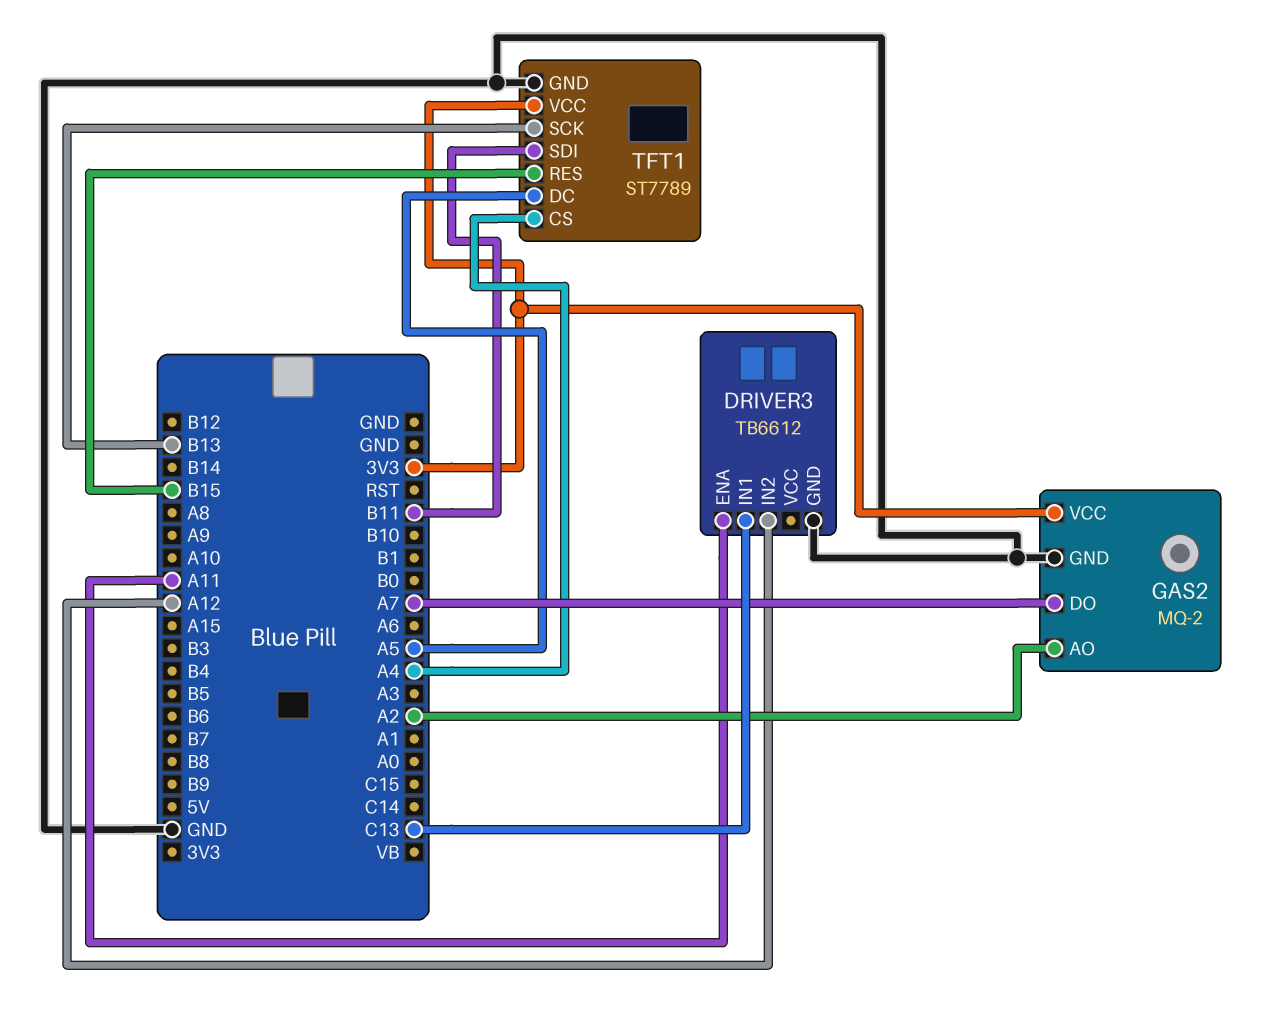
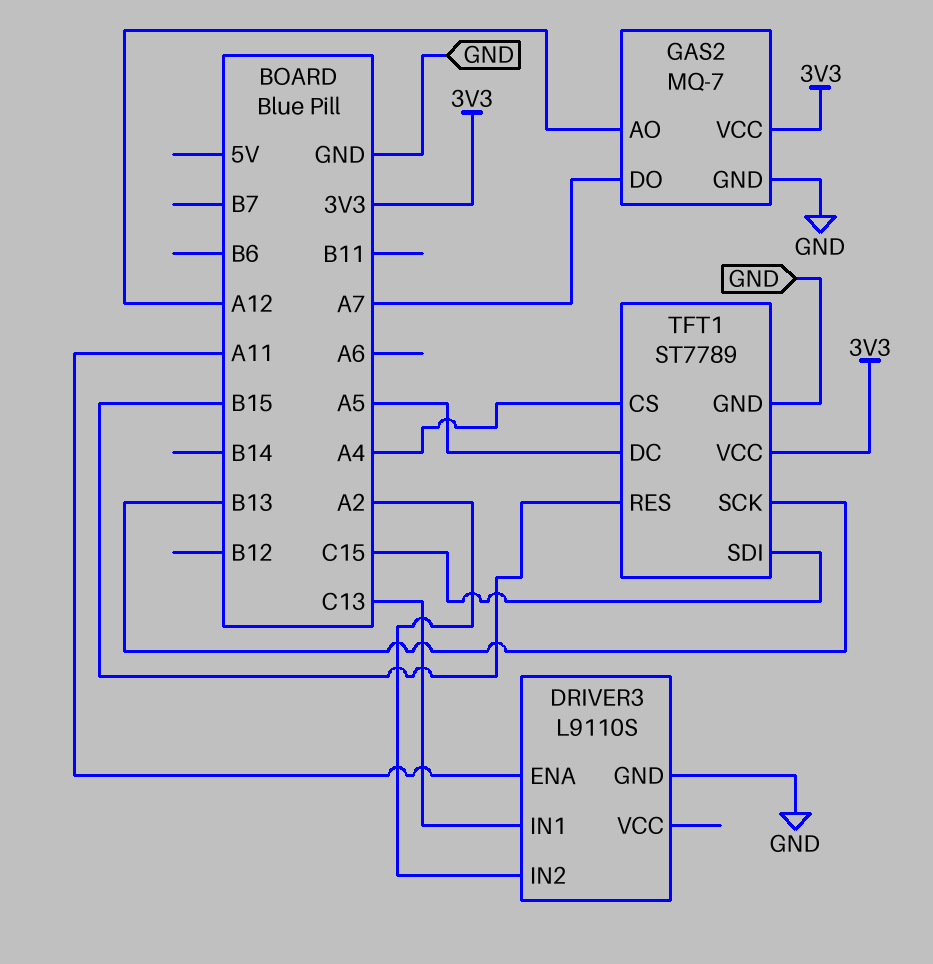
DRIVER3: TB6612 -> L9110S
DRIVER3 pin IN2: A12 -> A2
GAS2: MQ-2 -> MQ-7
GAS2 pin AO: A2 -> A12
TFT1 pin SDI: B11 -> C15

